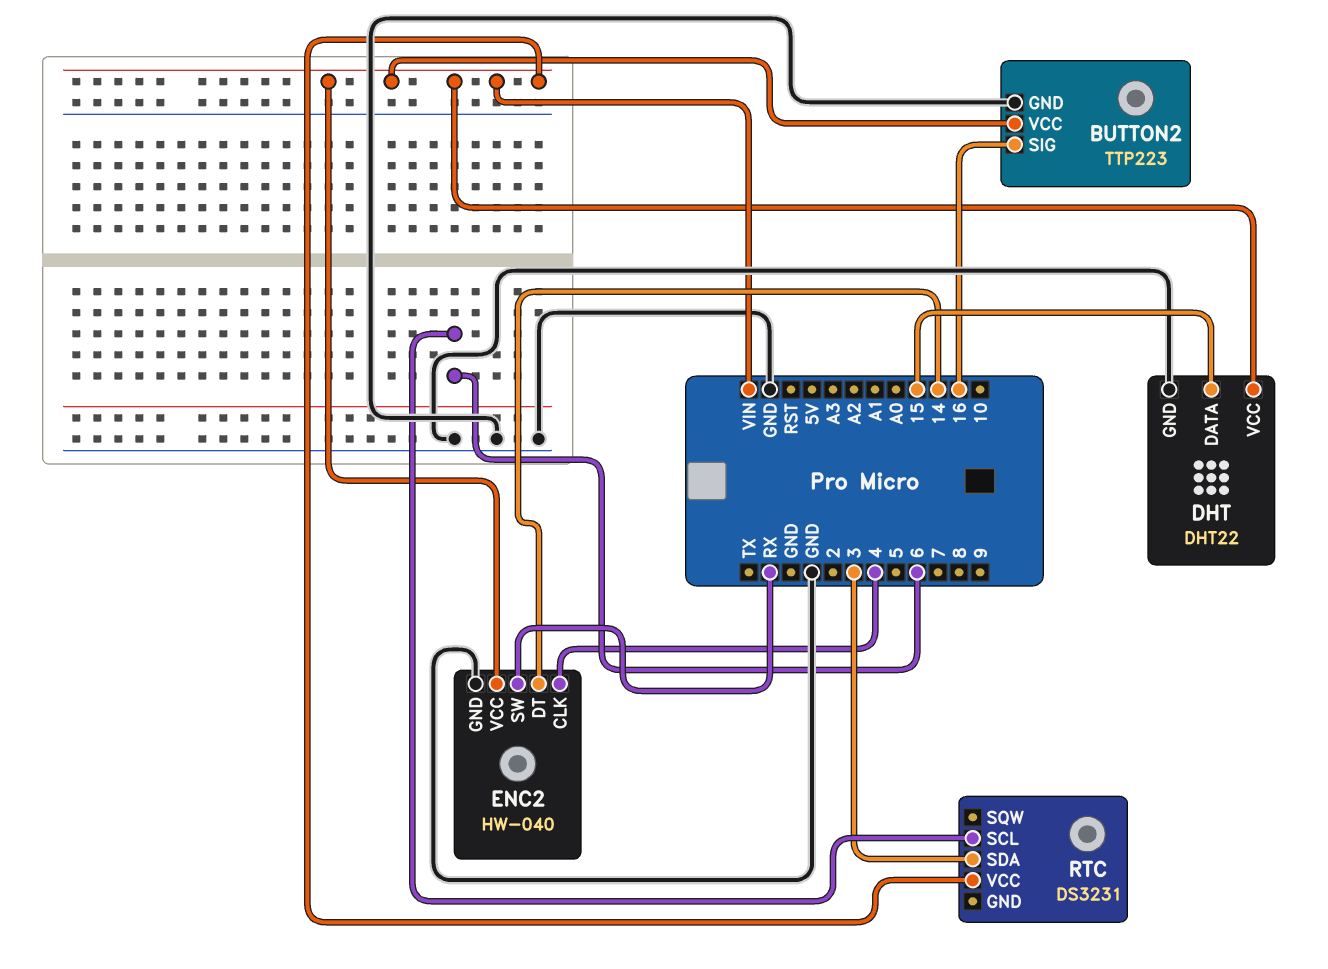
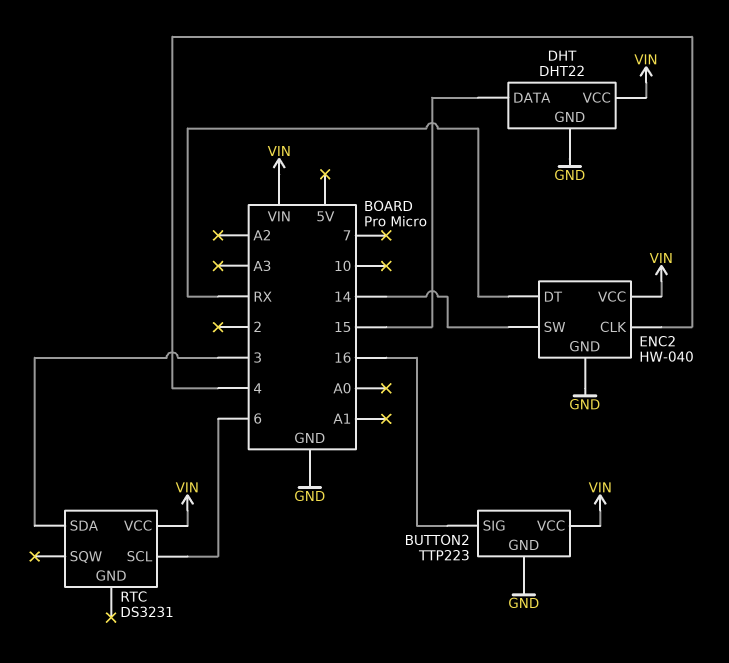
ENC2 pin DT: 14 -> RX
ENC2 pin SW: RX -> 14

